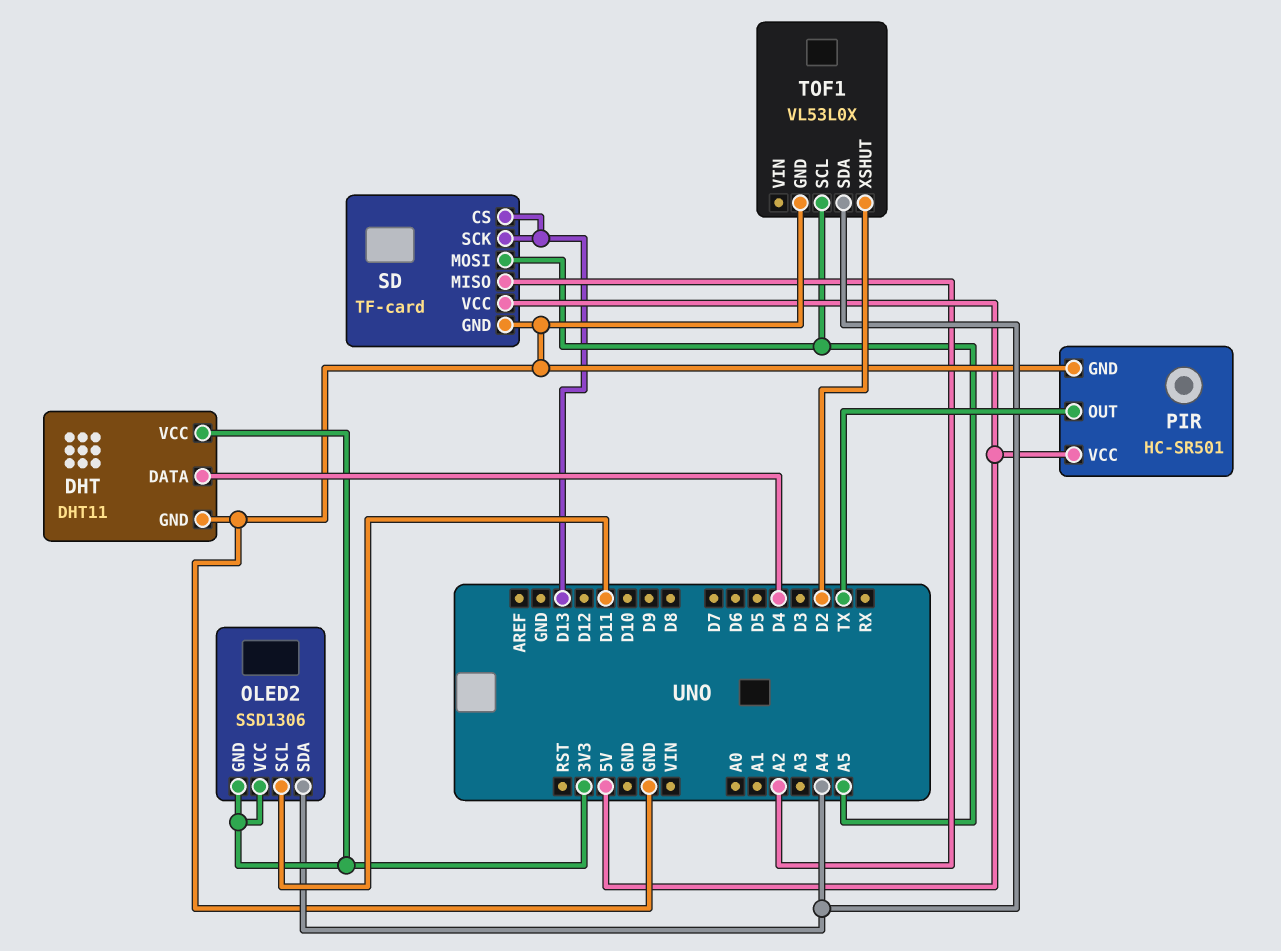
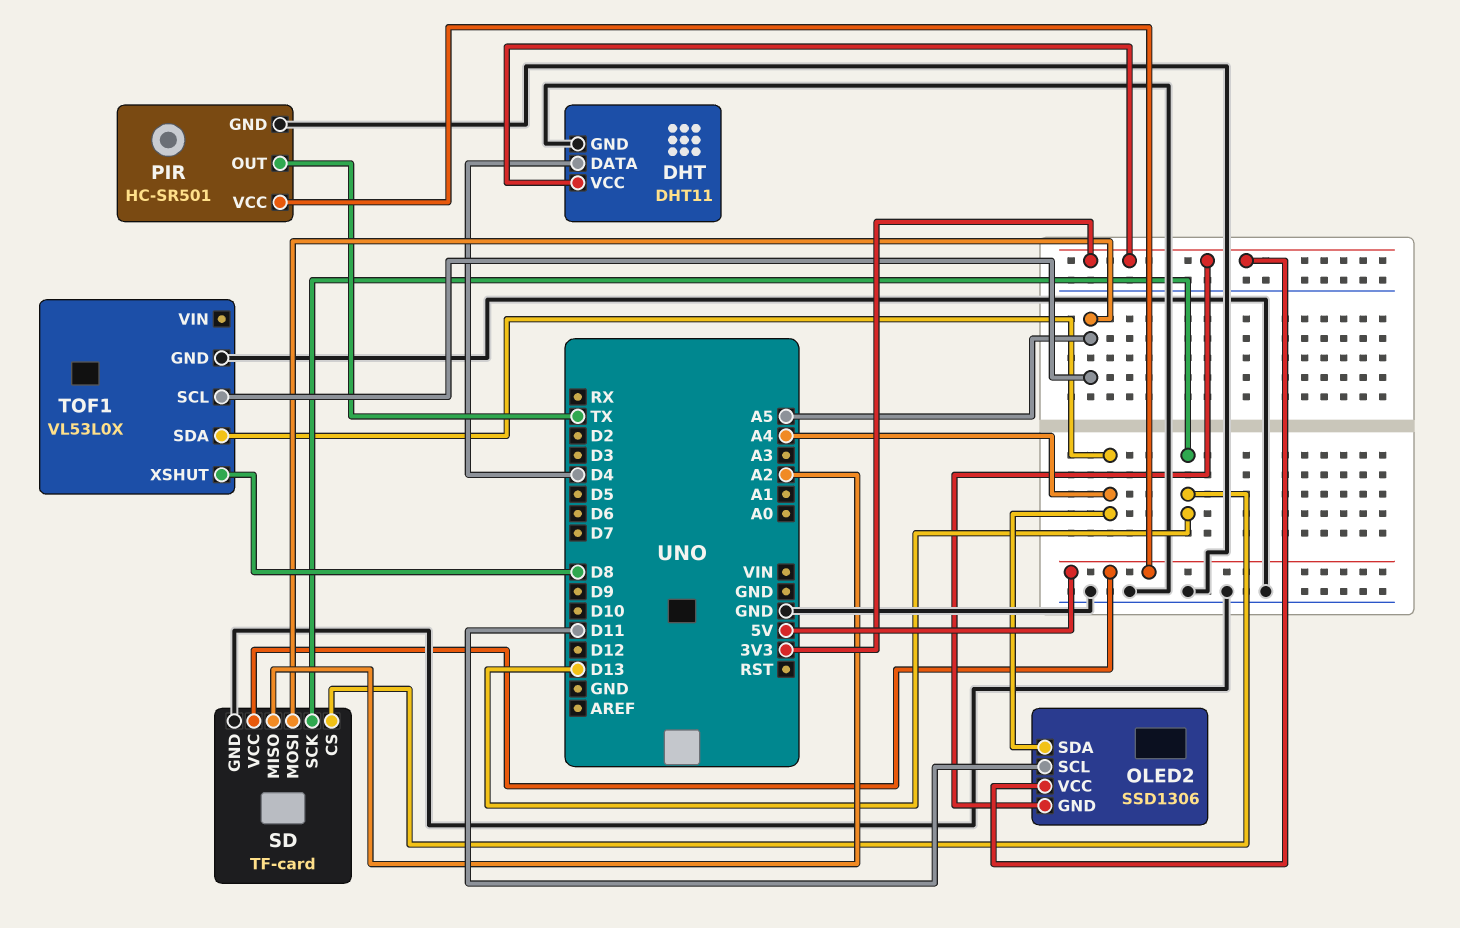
TOF1 pin XSHUT: D2 -> D8

